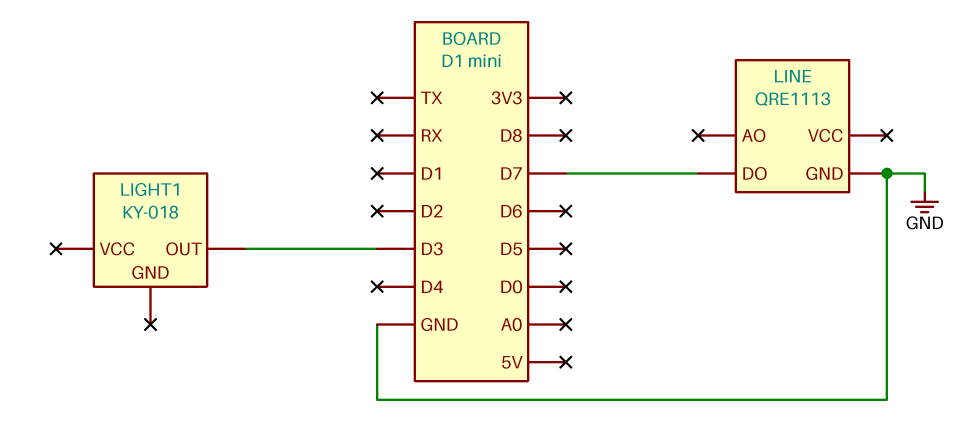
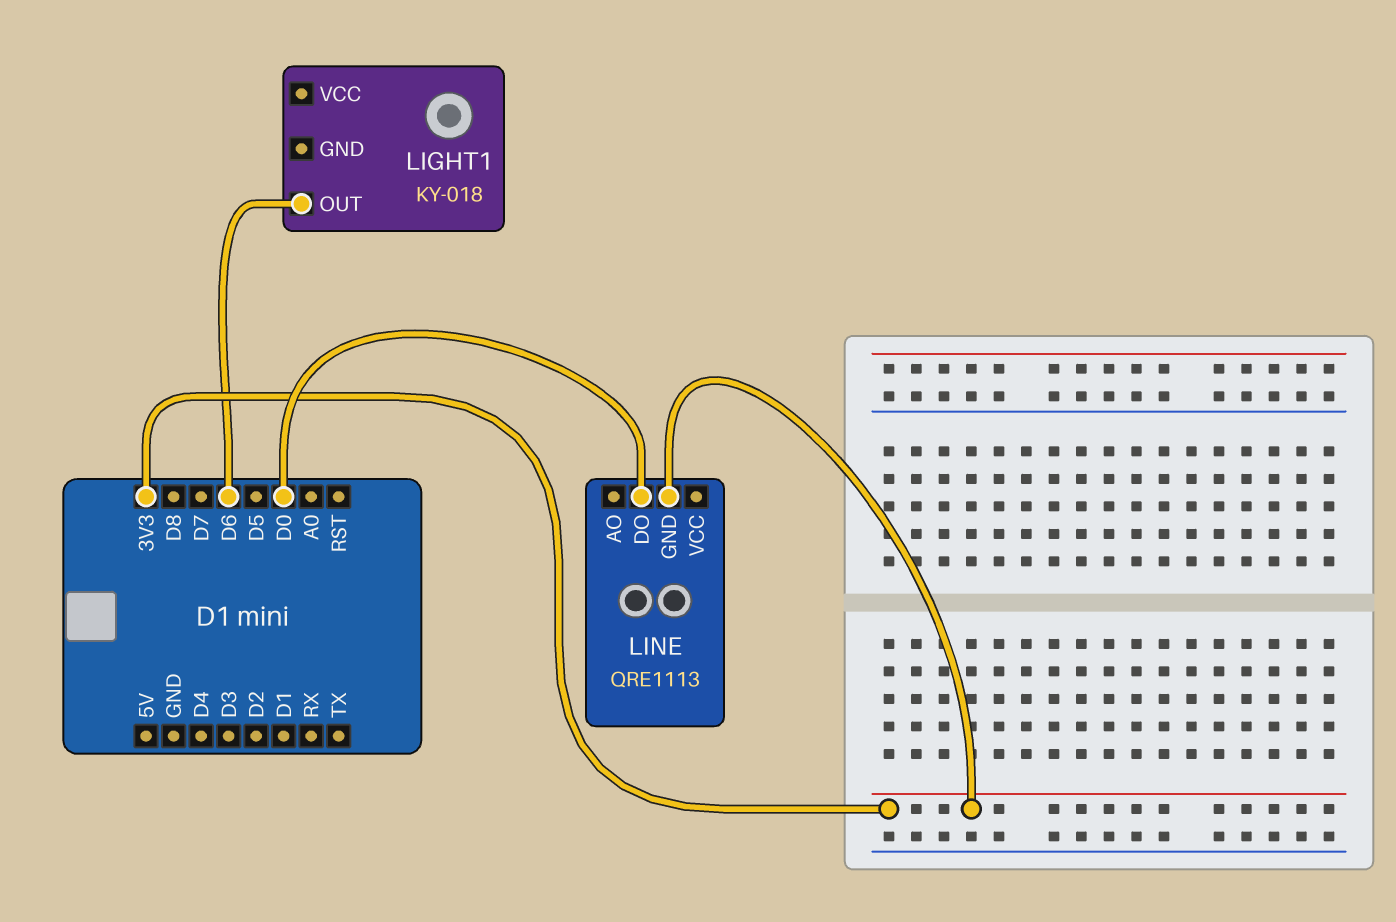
LIGHT1 pin OUT: D3 -> D6
LINE pin DO: D7 -> D0
LINE pin GND: GND -> 3V3

